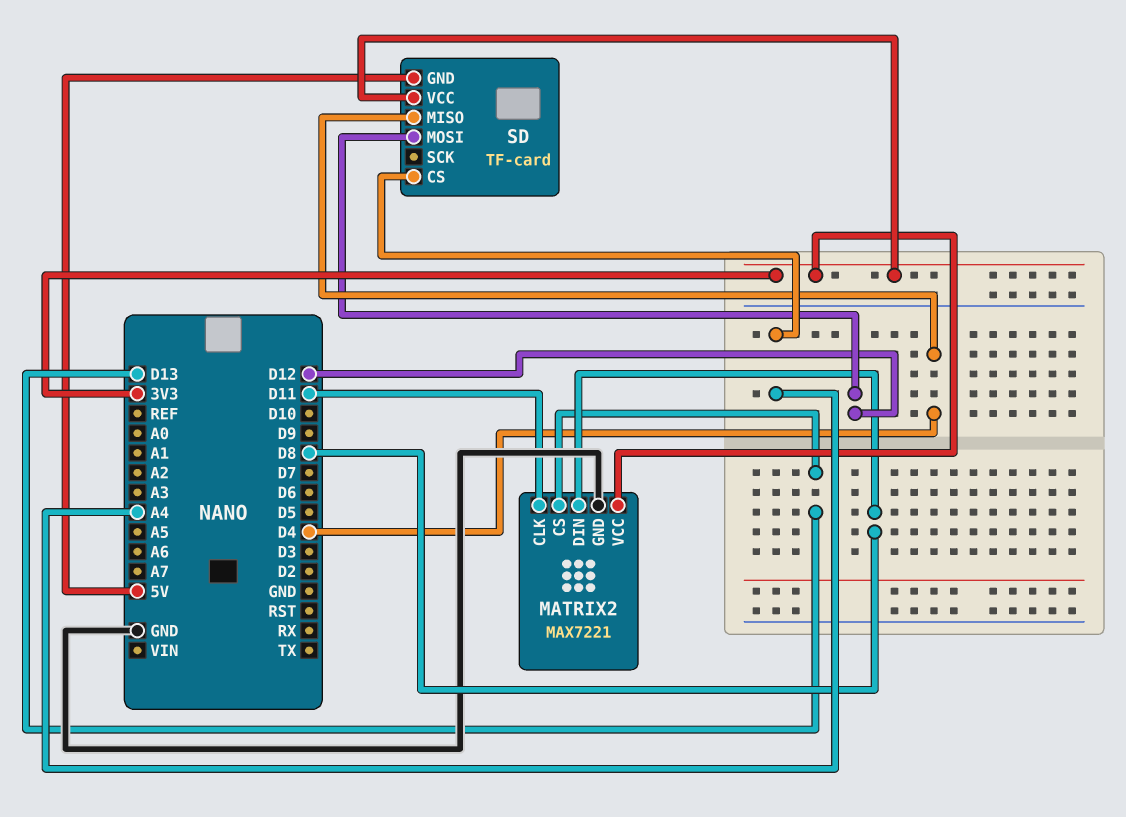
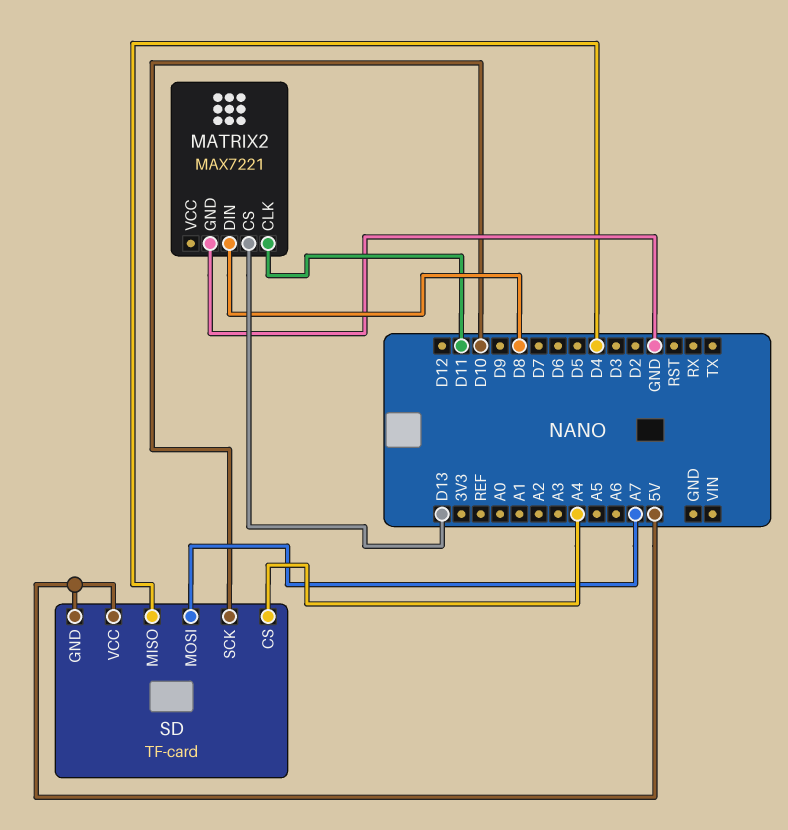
MATRIX2 pin VCC: 3V3 -> none
SD pin MOSI: D12 -> A7
SD pin SCK: none -> D10
SD pin VCC: 3V3 -> 5V

